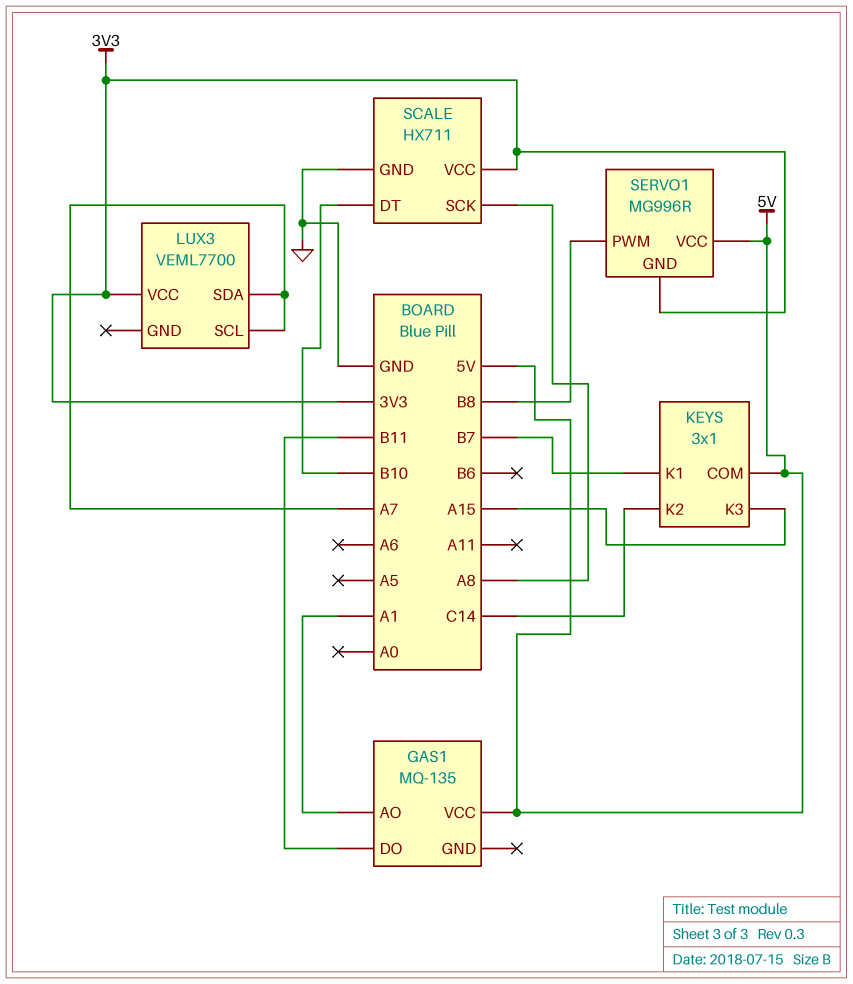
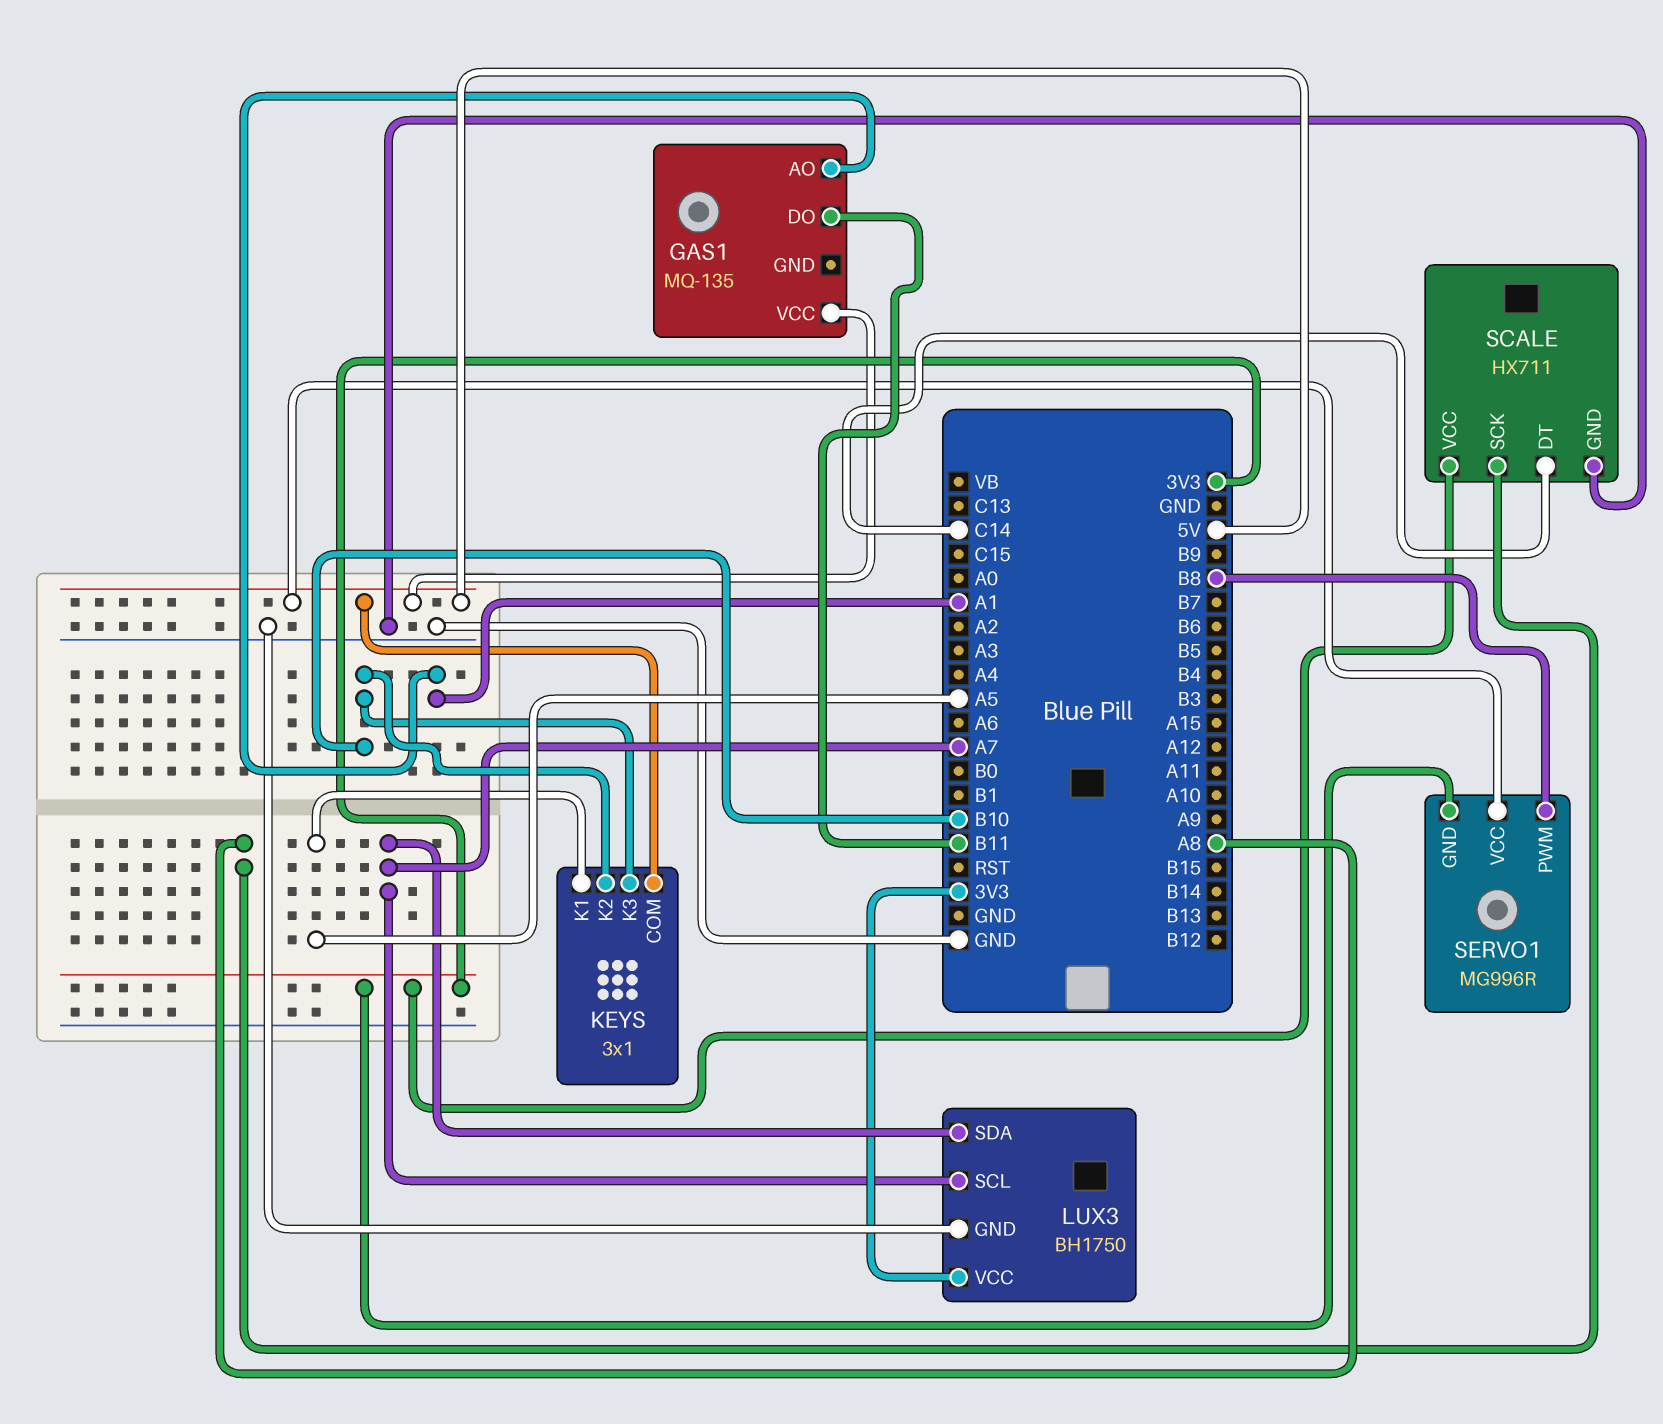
KEYS pin K1: B7 -> A5
KEYS pin K2: C14 -> B10
KEYS pin K3: A15 -> B10
LUX3: VEML7700 -> BH1750
LUX3 pin GND: none -> GND
SCALE pin DT: B10 -> C14

